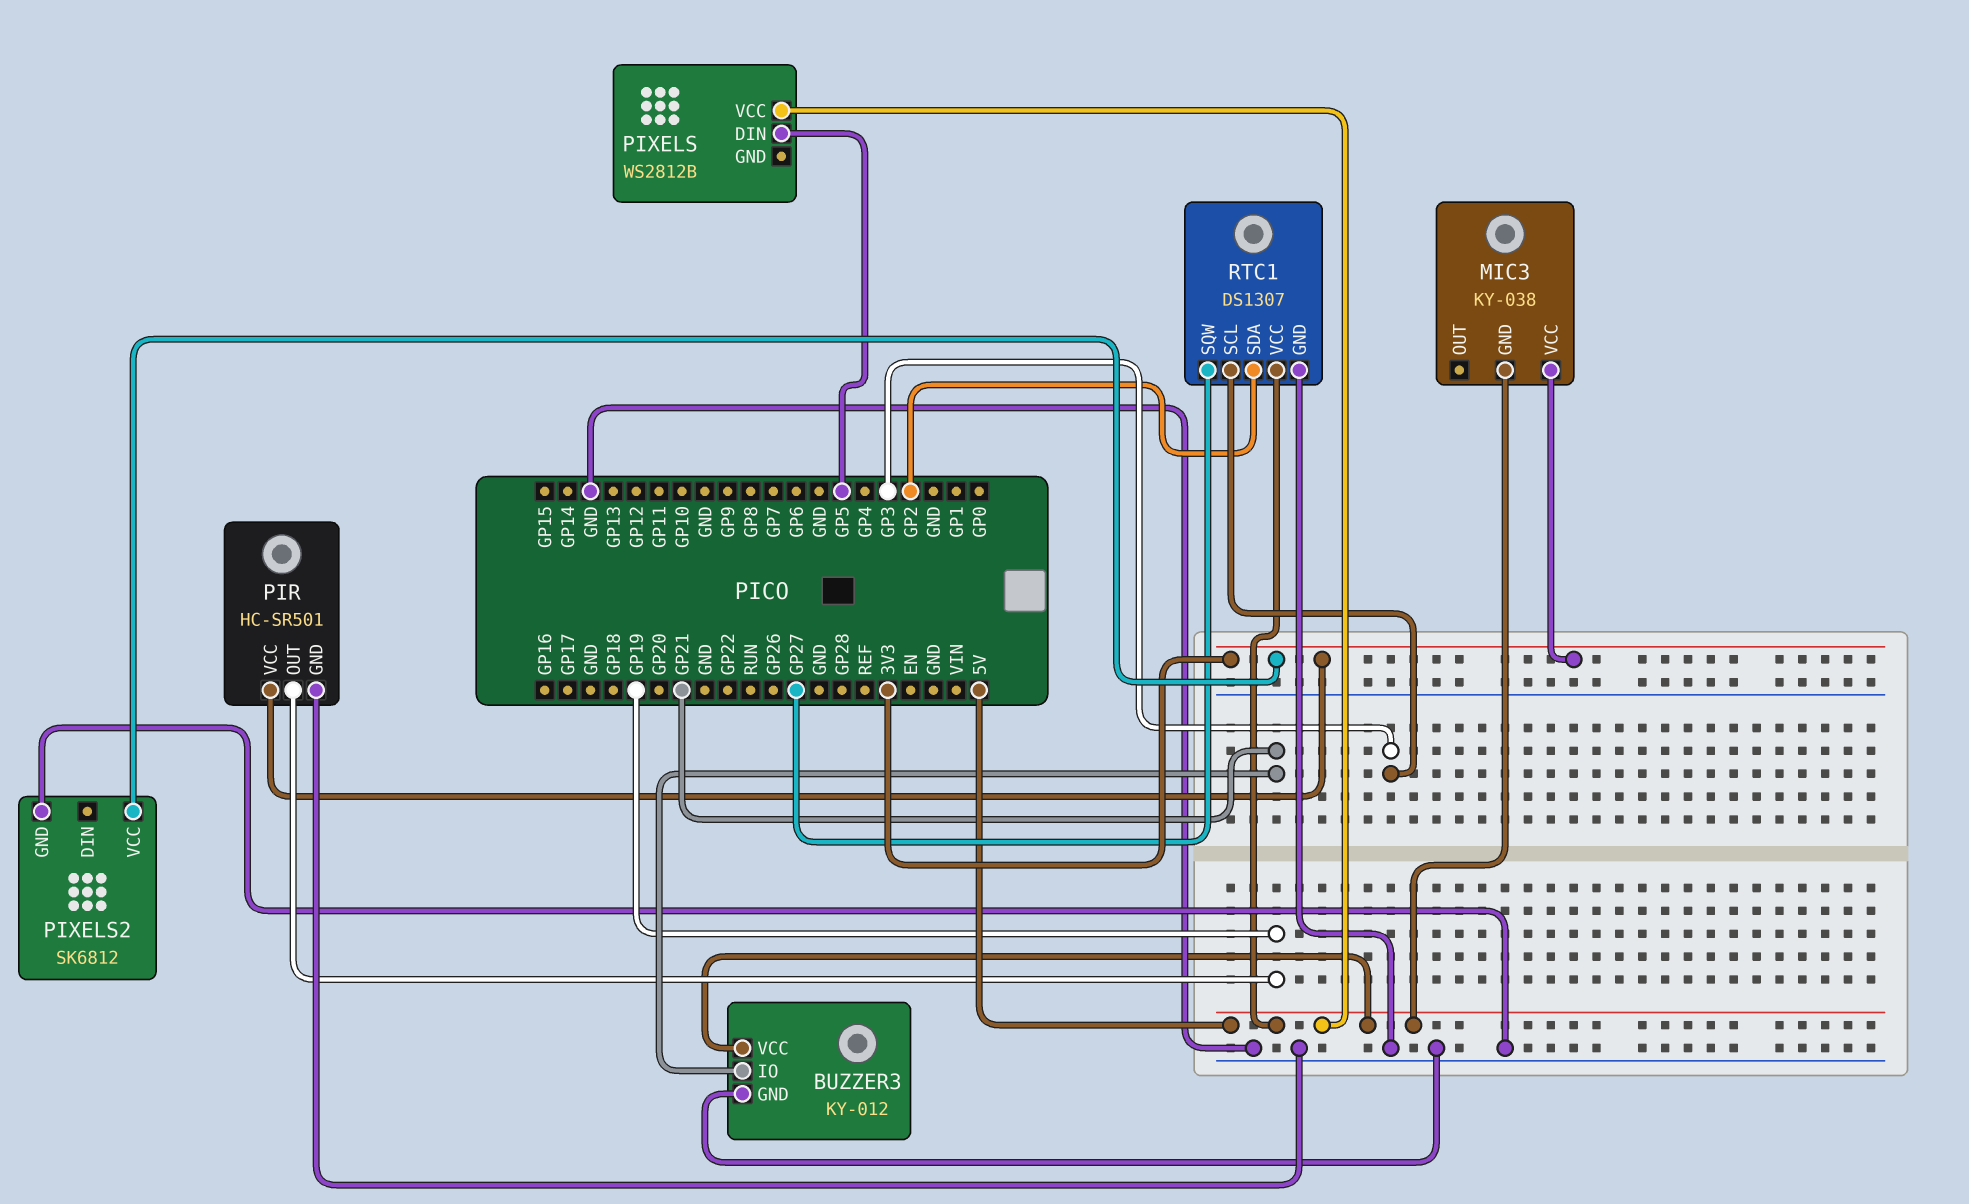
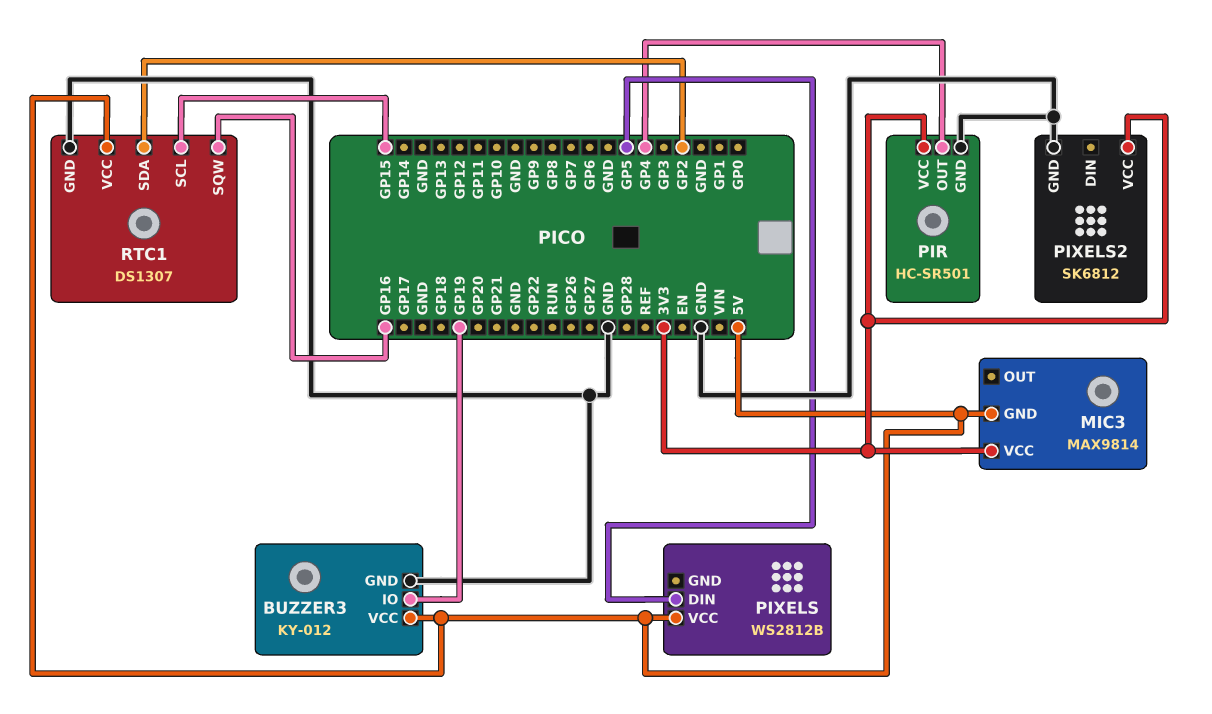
BUZZER3 pin IO: GP21 -> GP19
MIC3: KY-038 -> MAX9814
PIR pin OUT: GP19 -> GP4
RTC1 pin SCL: GP3 -> GP15
RTC1 pin SQW: GP27 -> GP16

